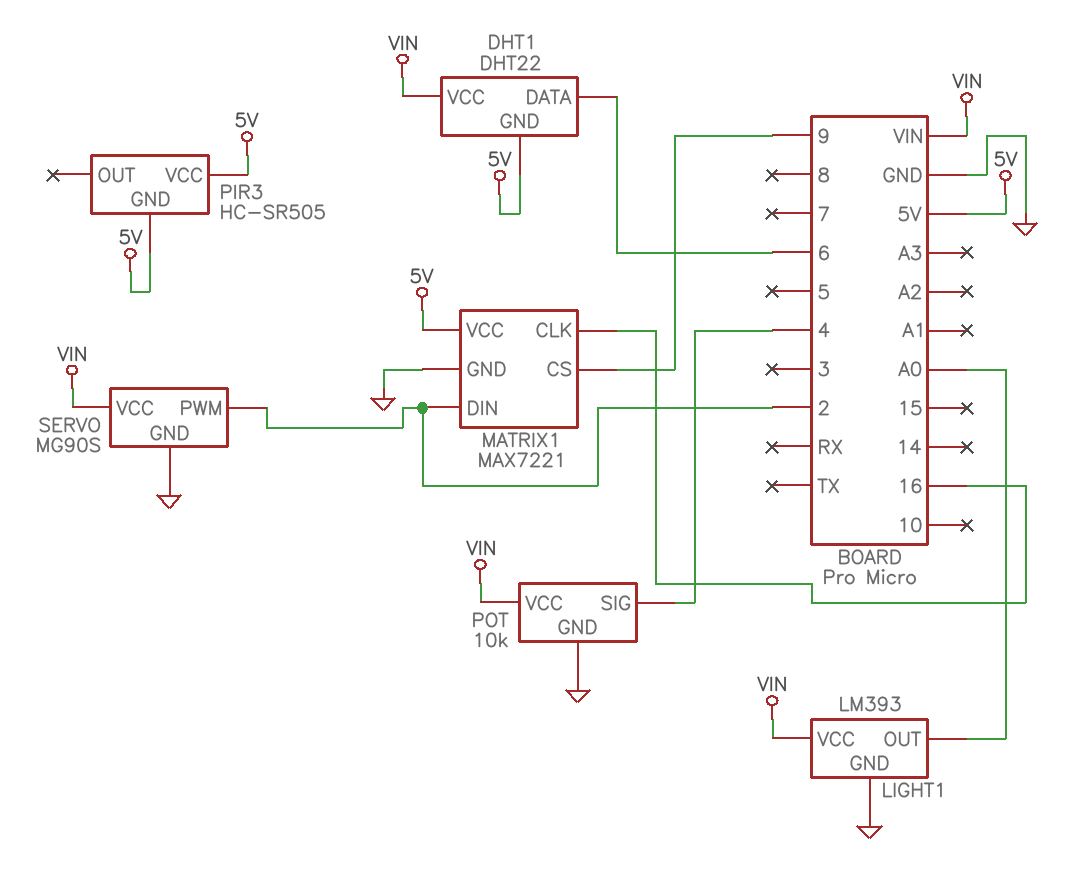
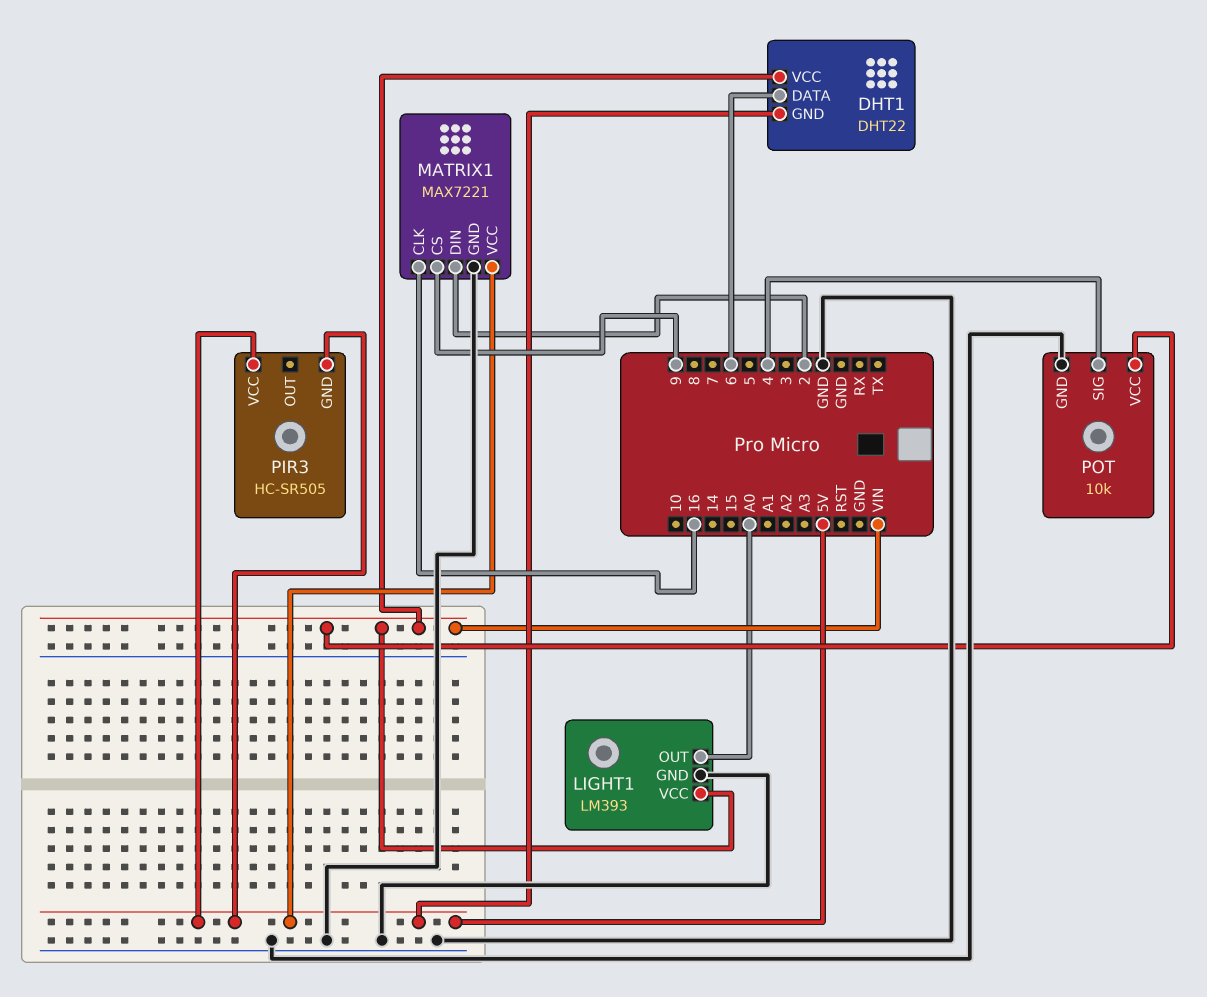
SERVO: MG90S -> none
SERVO pin GND: GND -> none
SERVO pin PWM: 2 -> none
SERVO pin VCC: VIN -> none

